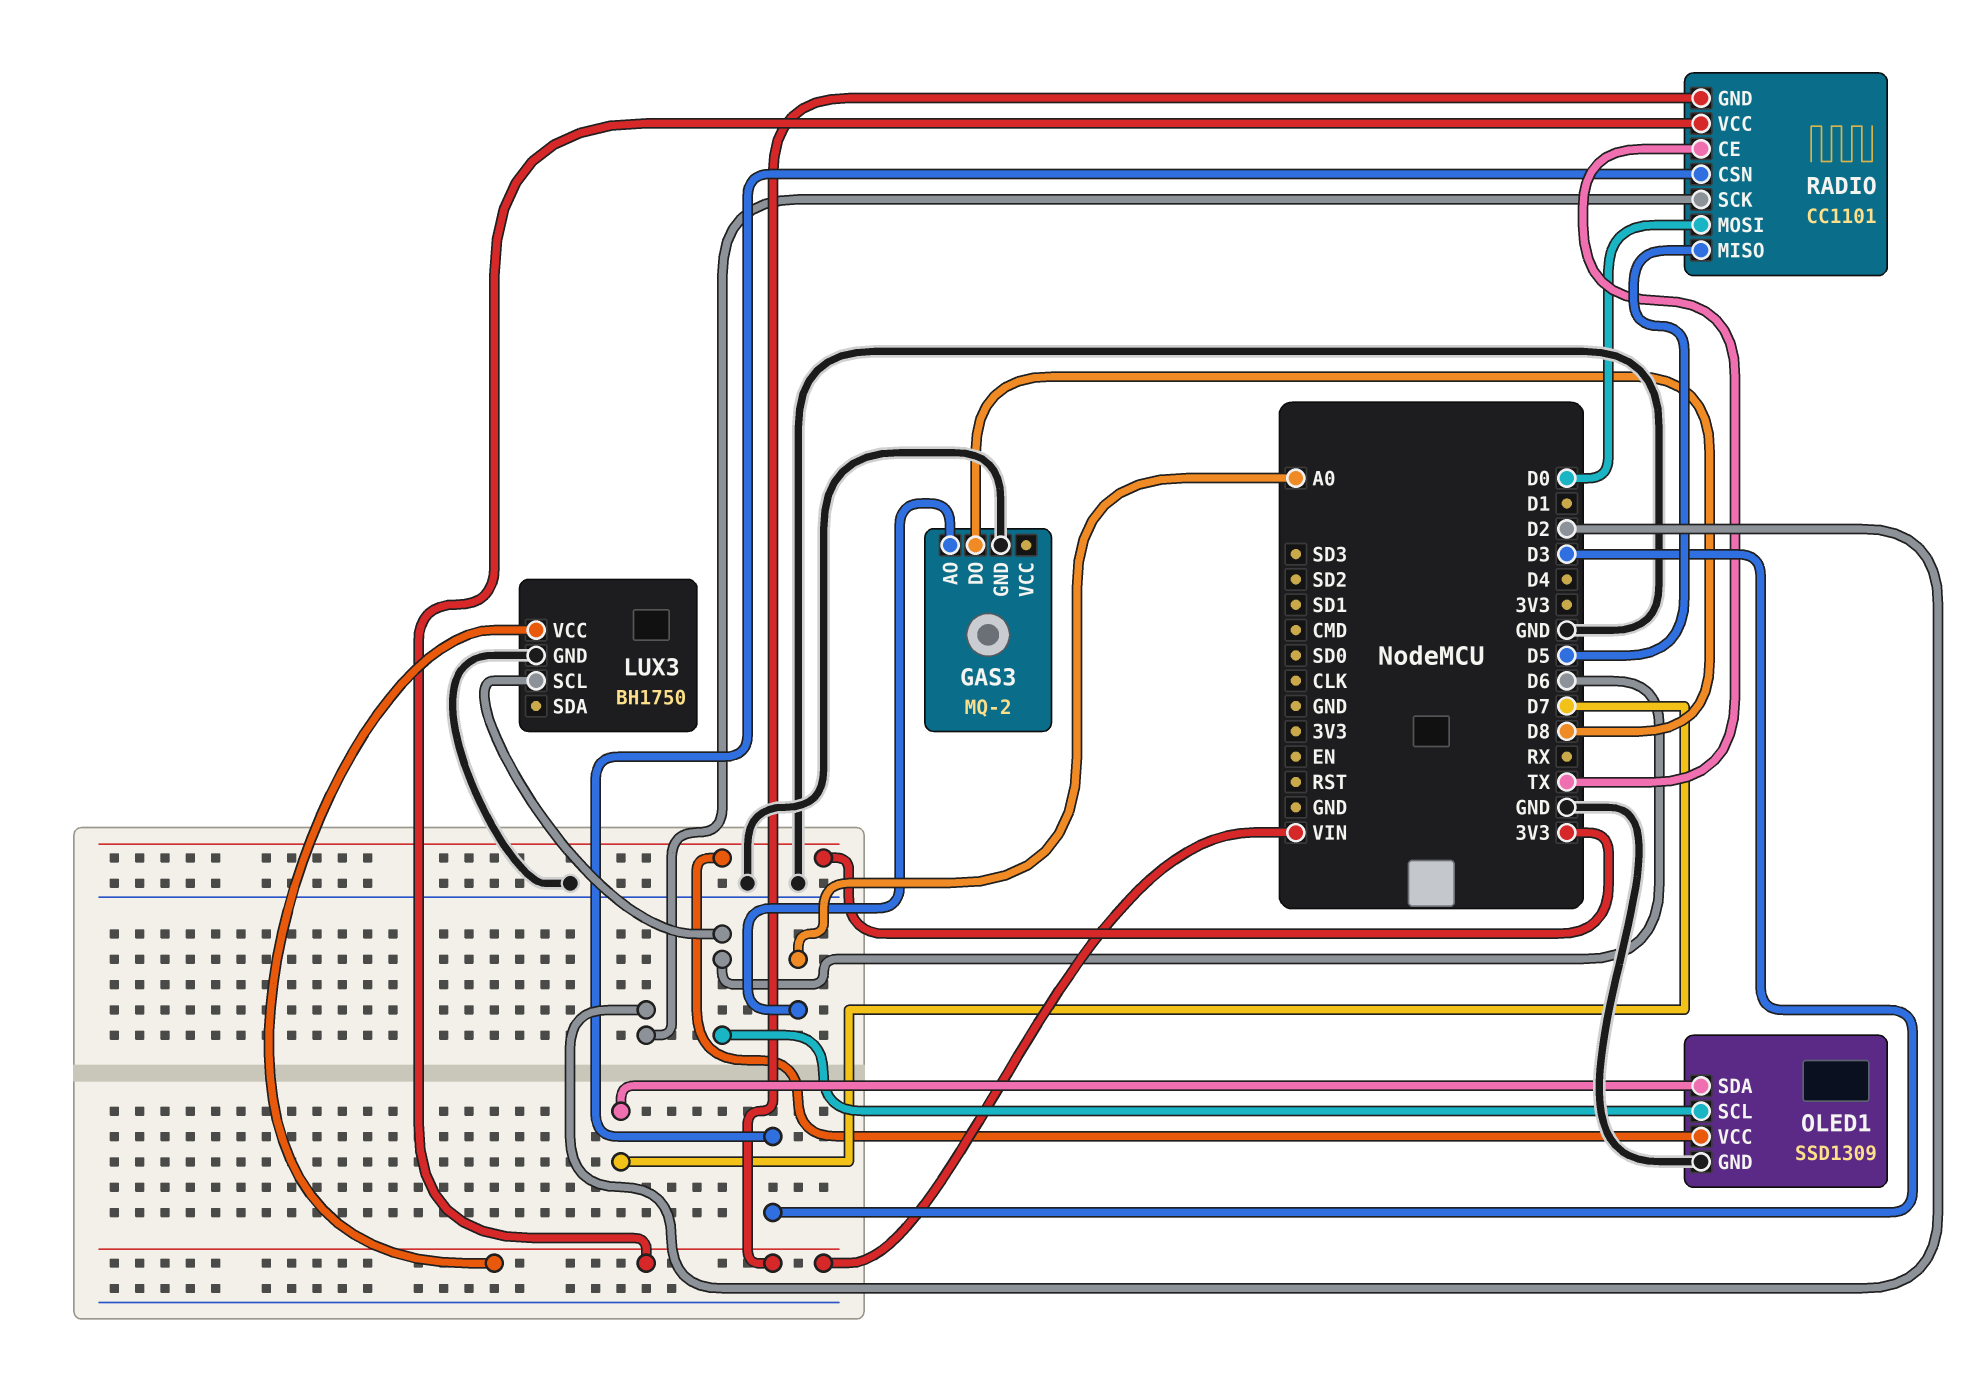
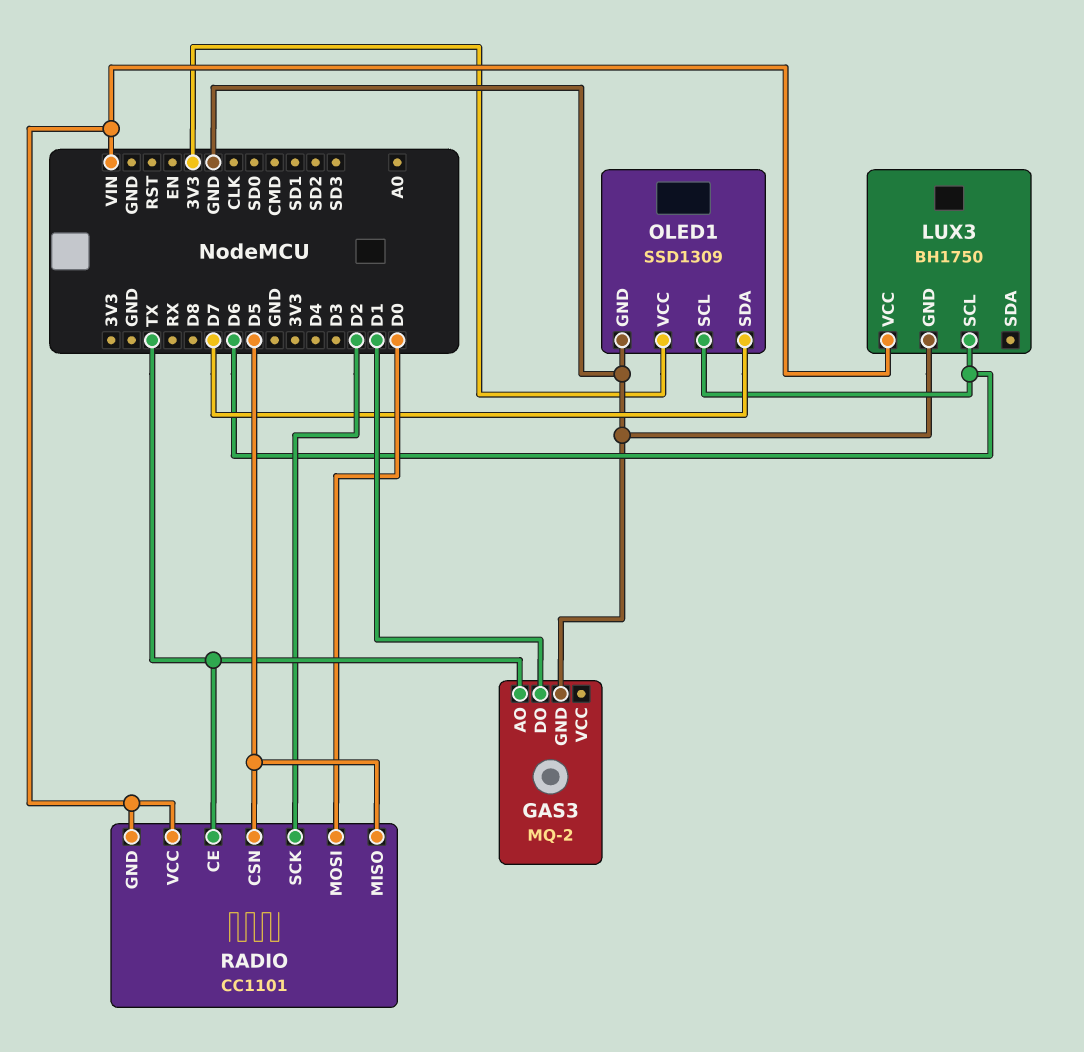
GAS3 pin AO: A0 -> TX
GAS3 pin DO: D8 -> D1
RADIO pin CSN: D3 -> D5

